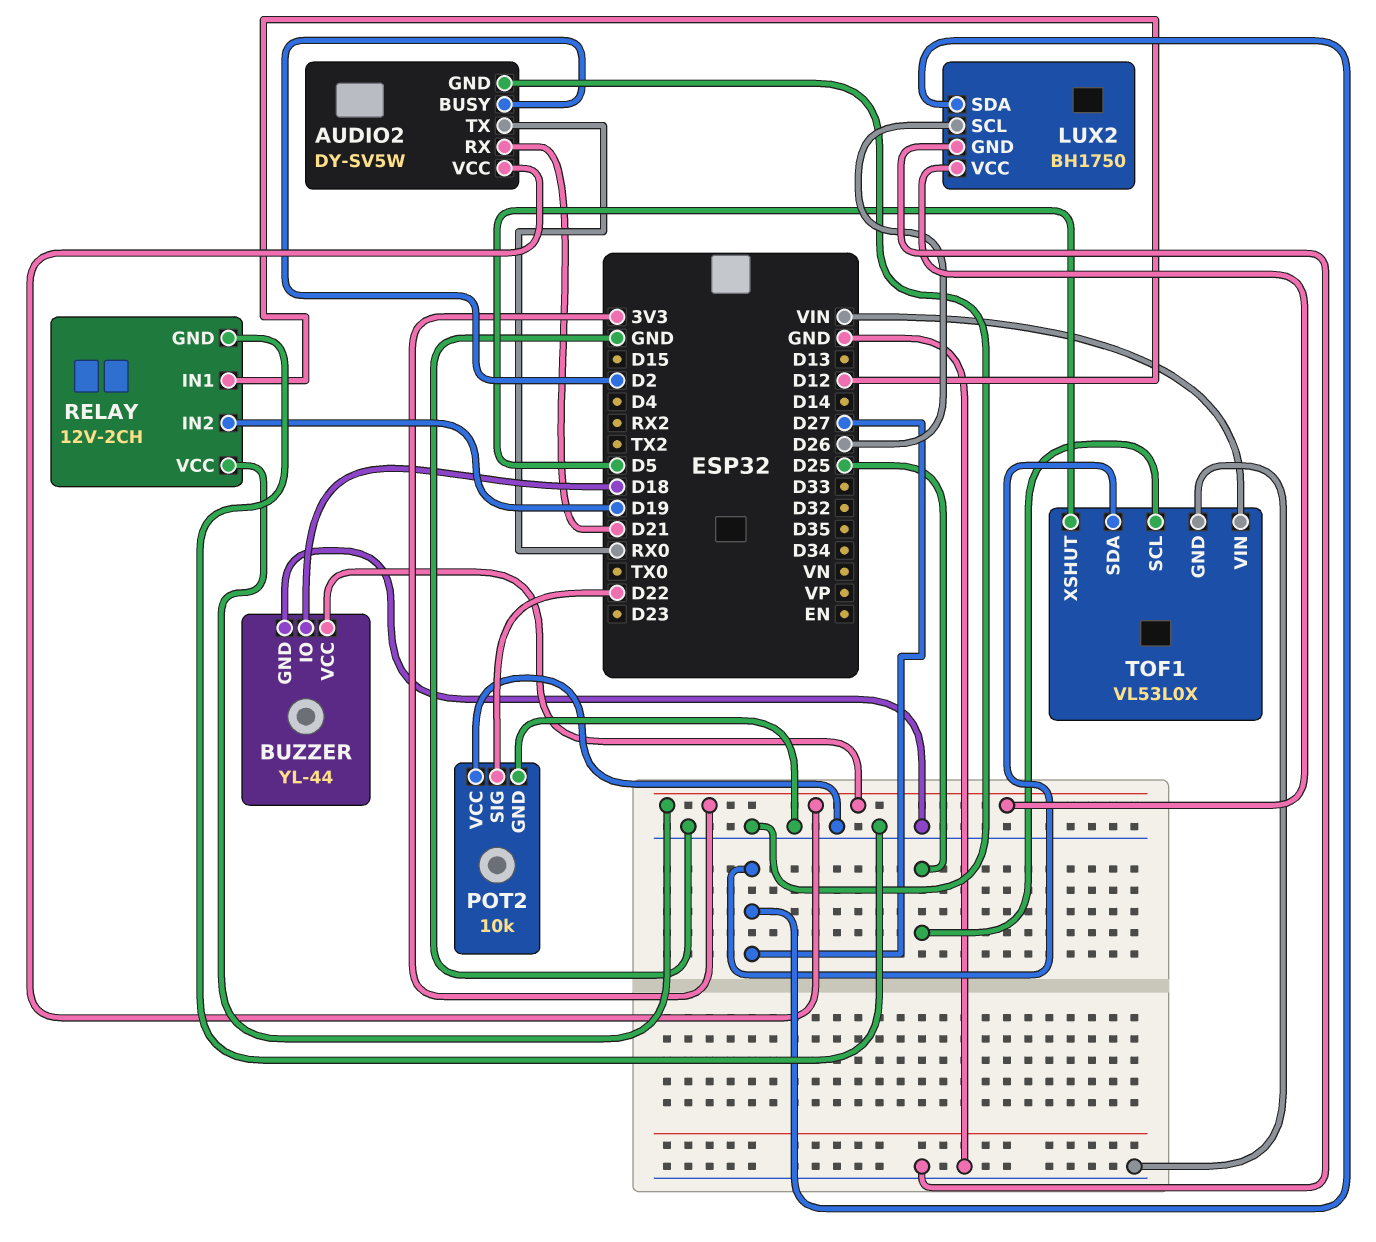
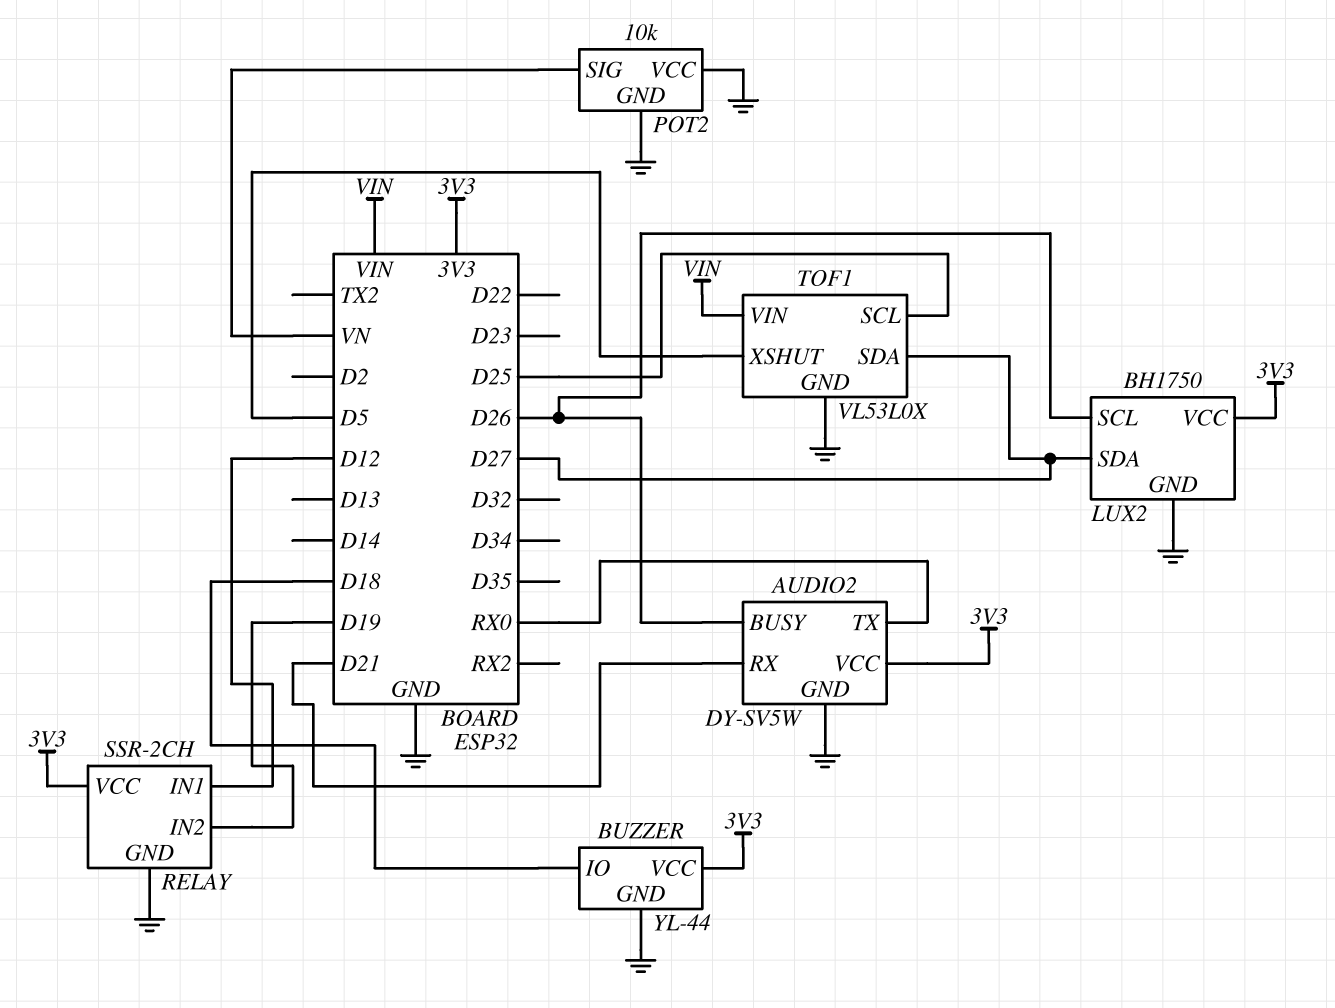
AUDIO2 pin BUSY: D2 -> D26
POT2 pin SIG: D22 -> VN
RELAY: 12V-2CH -> SSR-2CH

